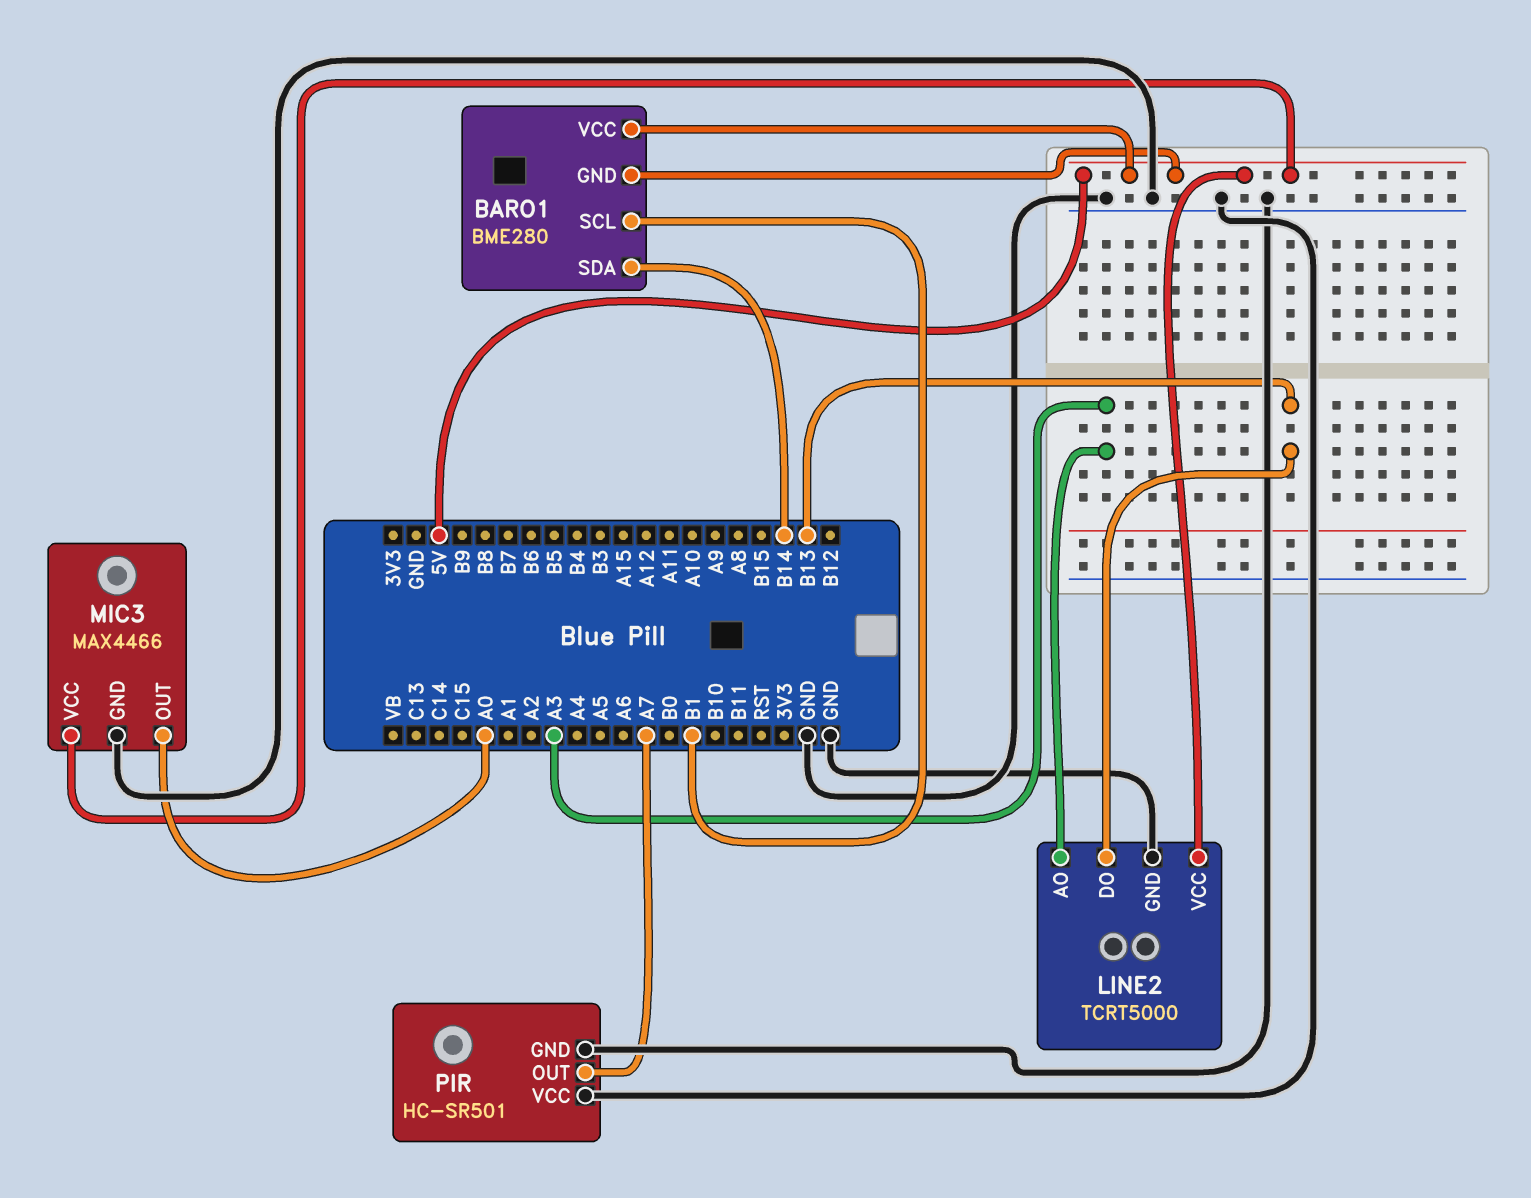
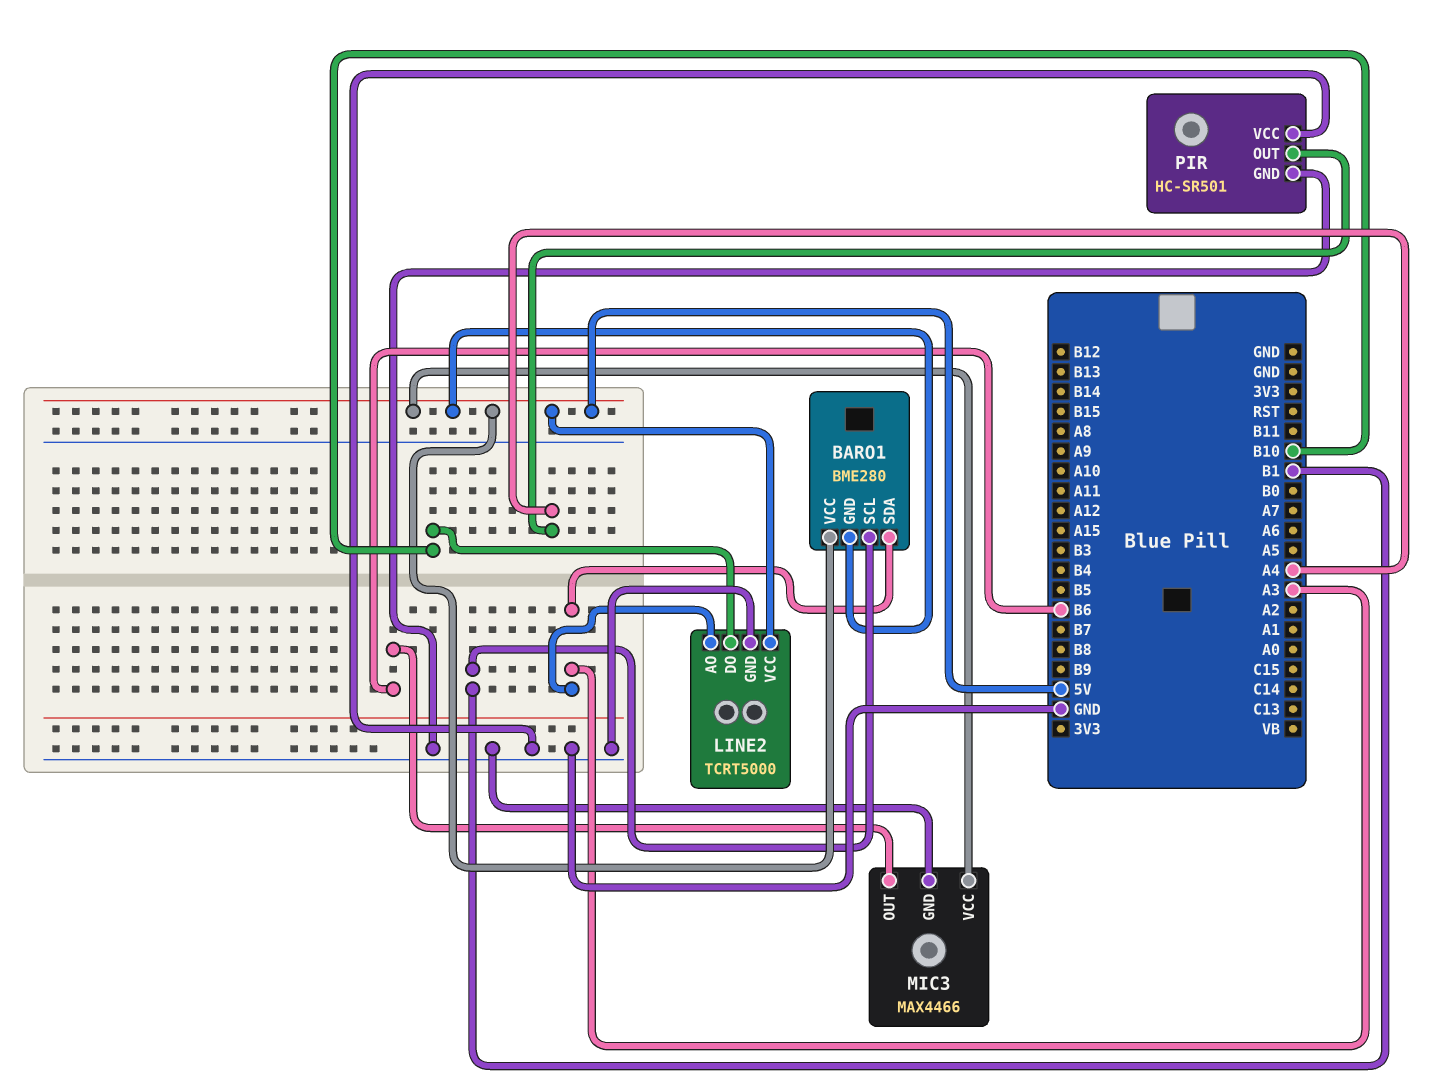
BARO1 pin SDA: B14 -> A3
LINE2 pin DO: B13 -> B10
MIC3 pin OUT: A0 -> B6
PIR pin OUT: A7 -> A4

